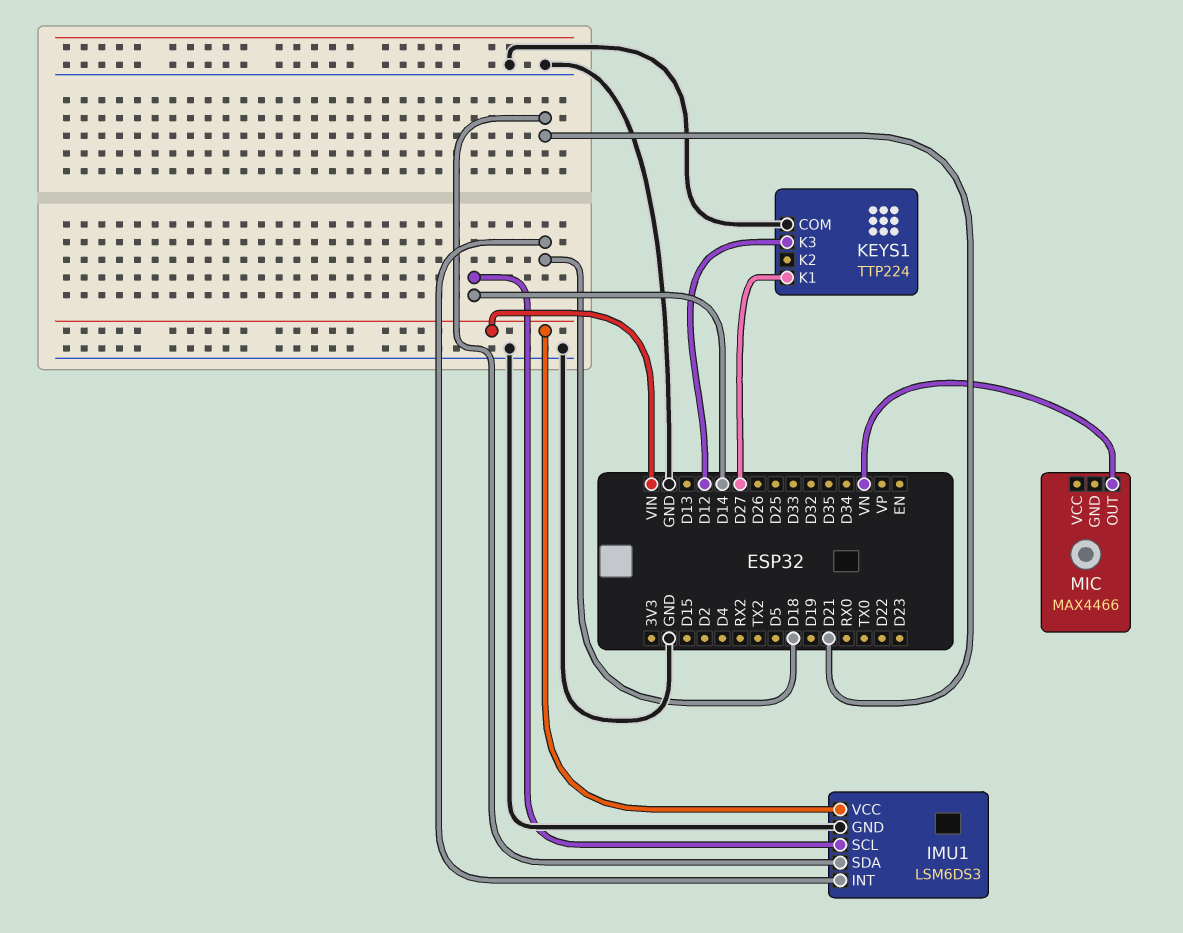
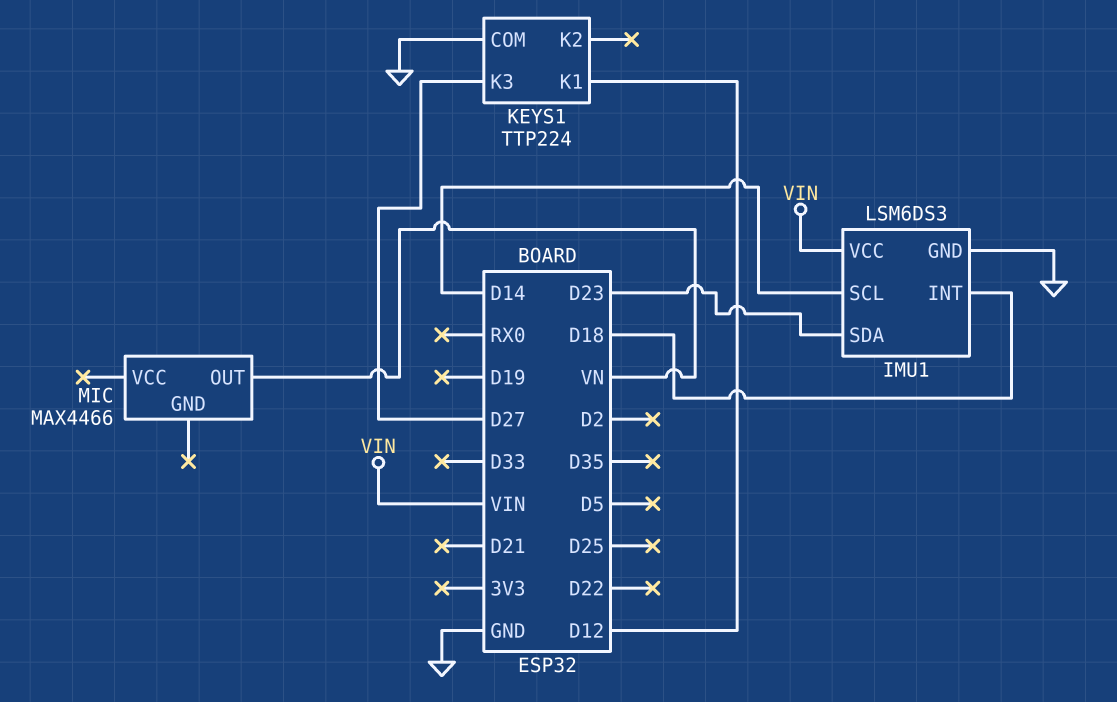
IMU1 pin SDA: D21 -> D23
KEYS1 pin K1: D27 -> D12
KEYS1 pin K3: D12 -> D27

